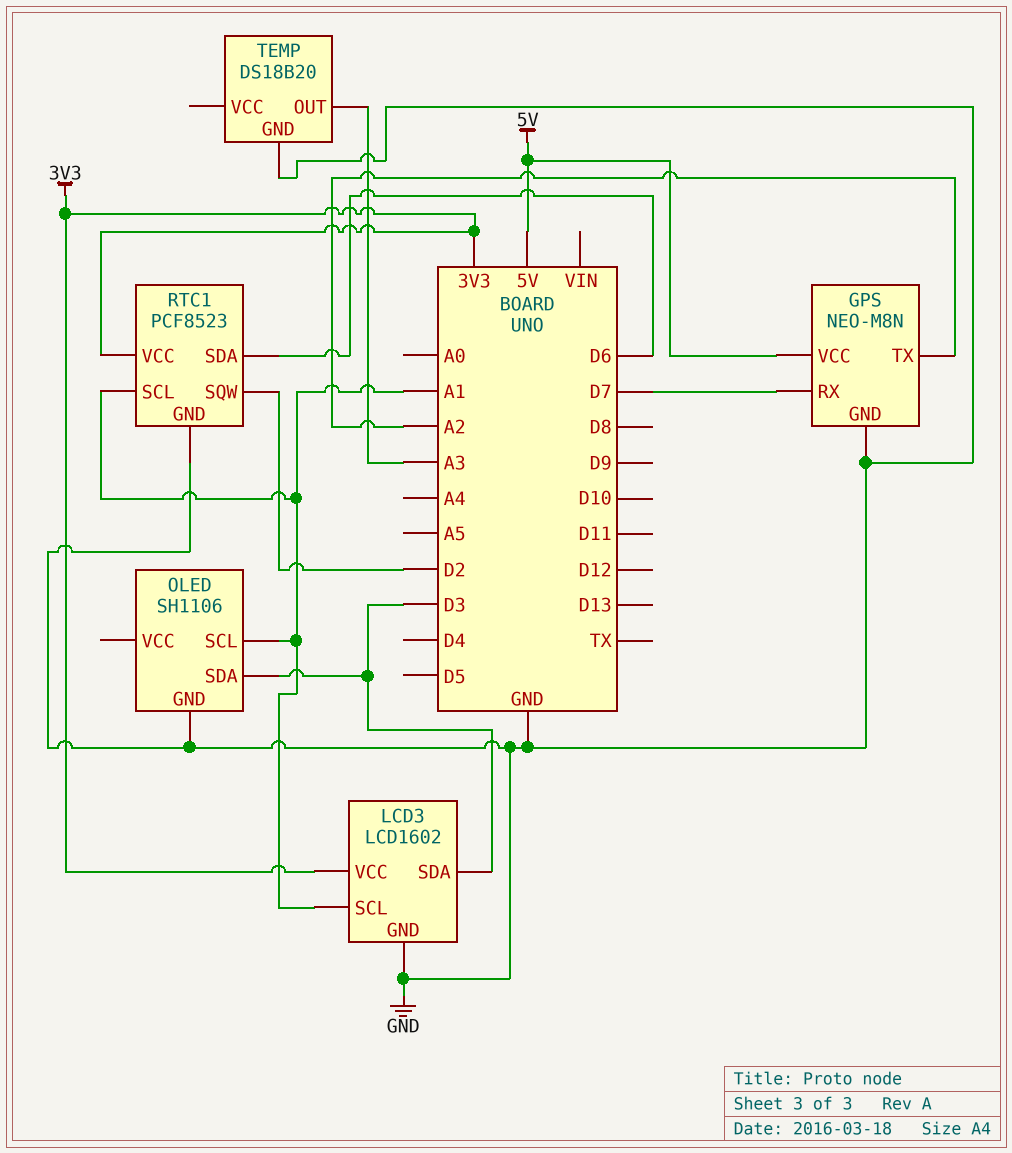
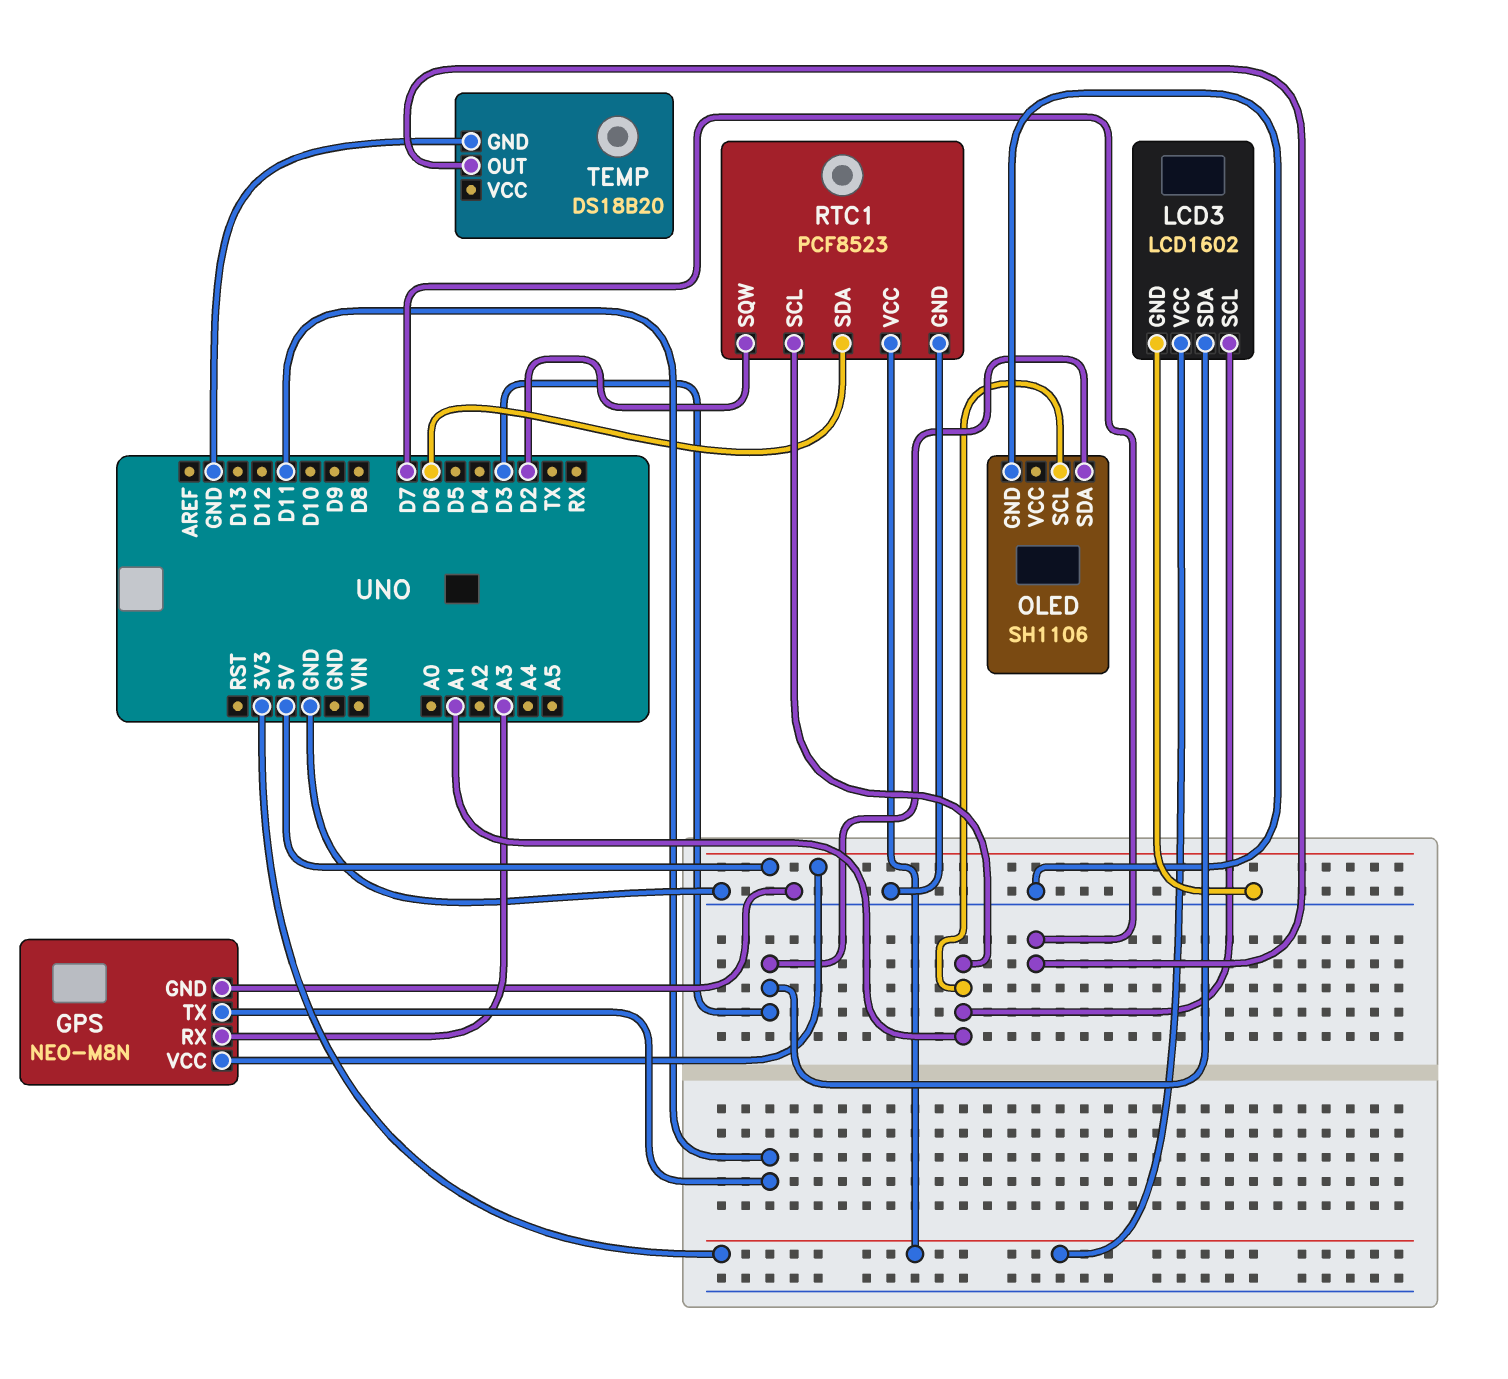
GPS pin RX: D7 -> A3
GPS pin TX: A2 -> D11
TEMP pin OUT: A3 -> D7

